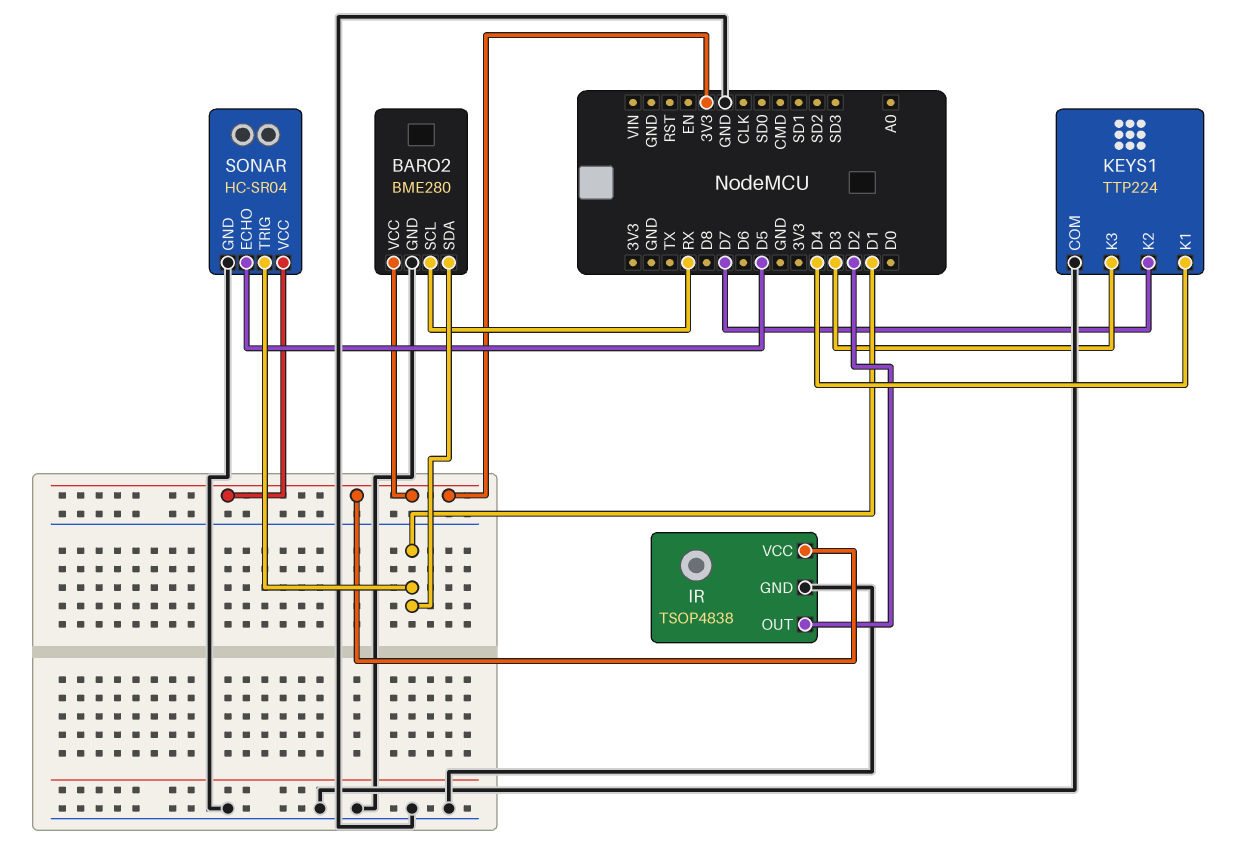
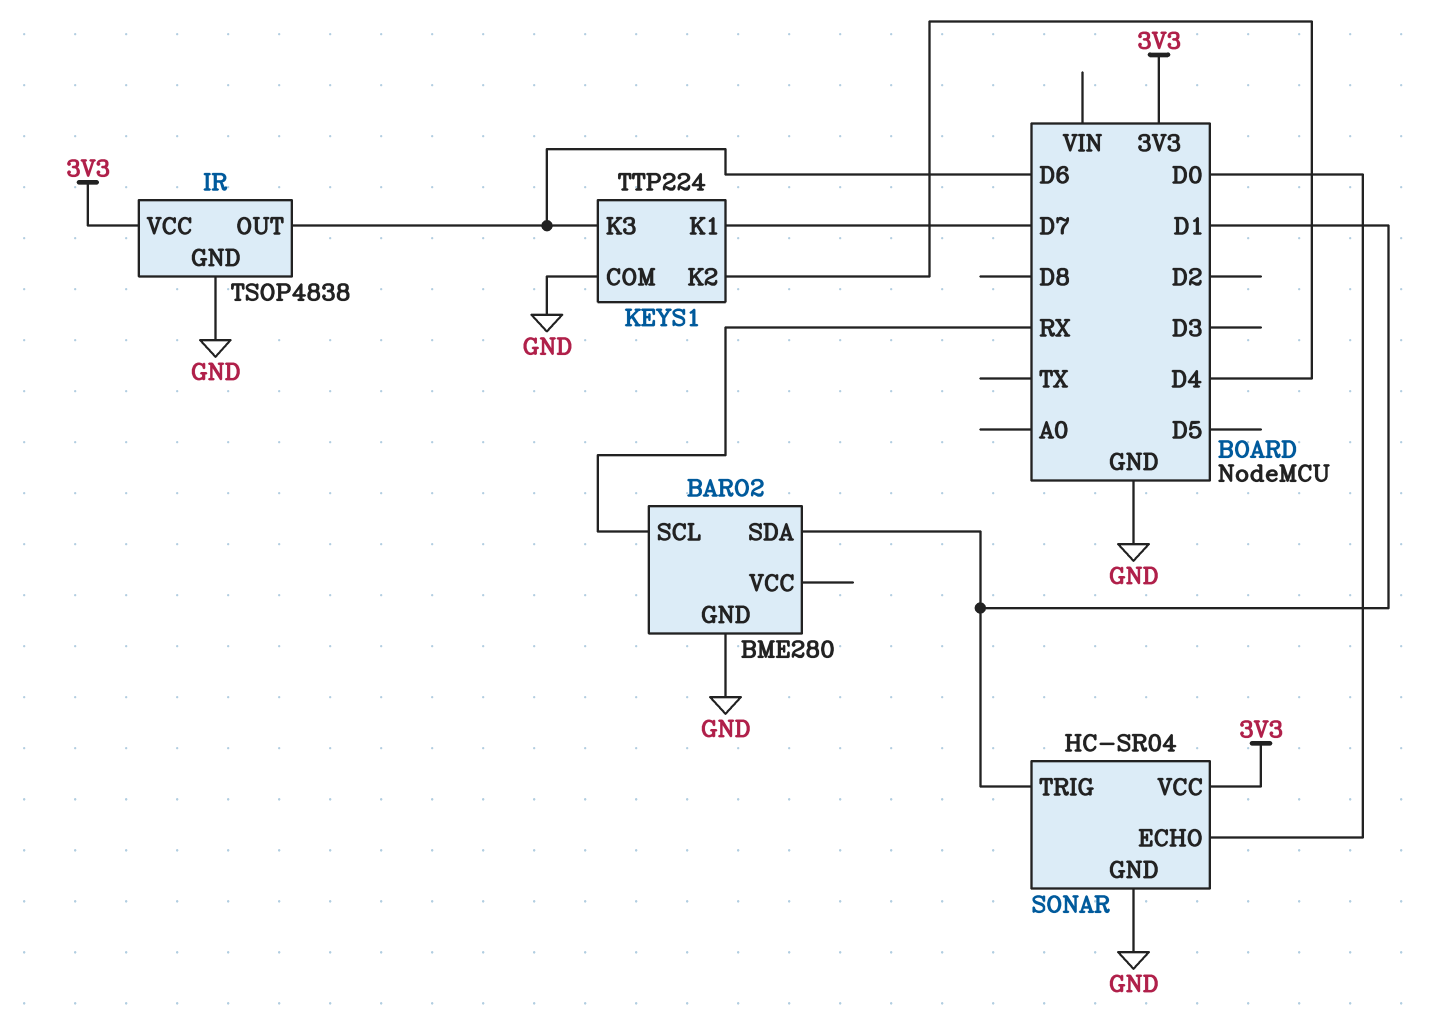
BARO2 pin VCC: 3V3 -> none
IR pin OUT: D2 -> D6
KEYS1 pin K1: D4 -> D7
KEYS1 pin K2: D7 -> D4
KEYS1 pin K3: D3 -> D6
SONAR pin ECHO: D5 -> D0

